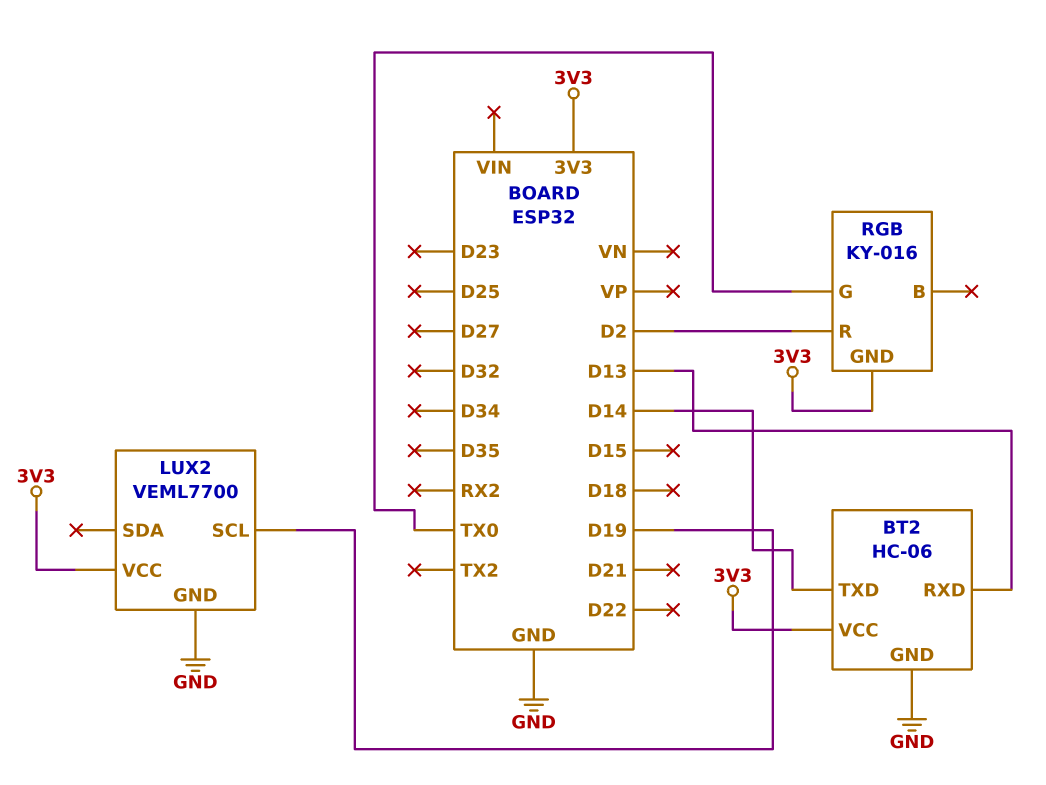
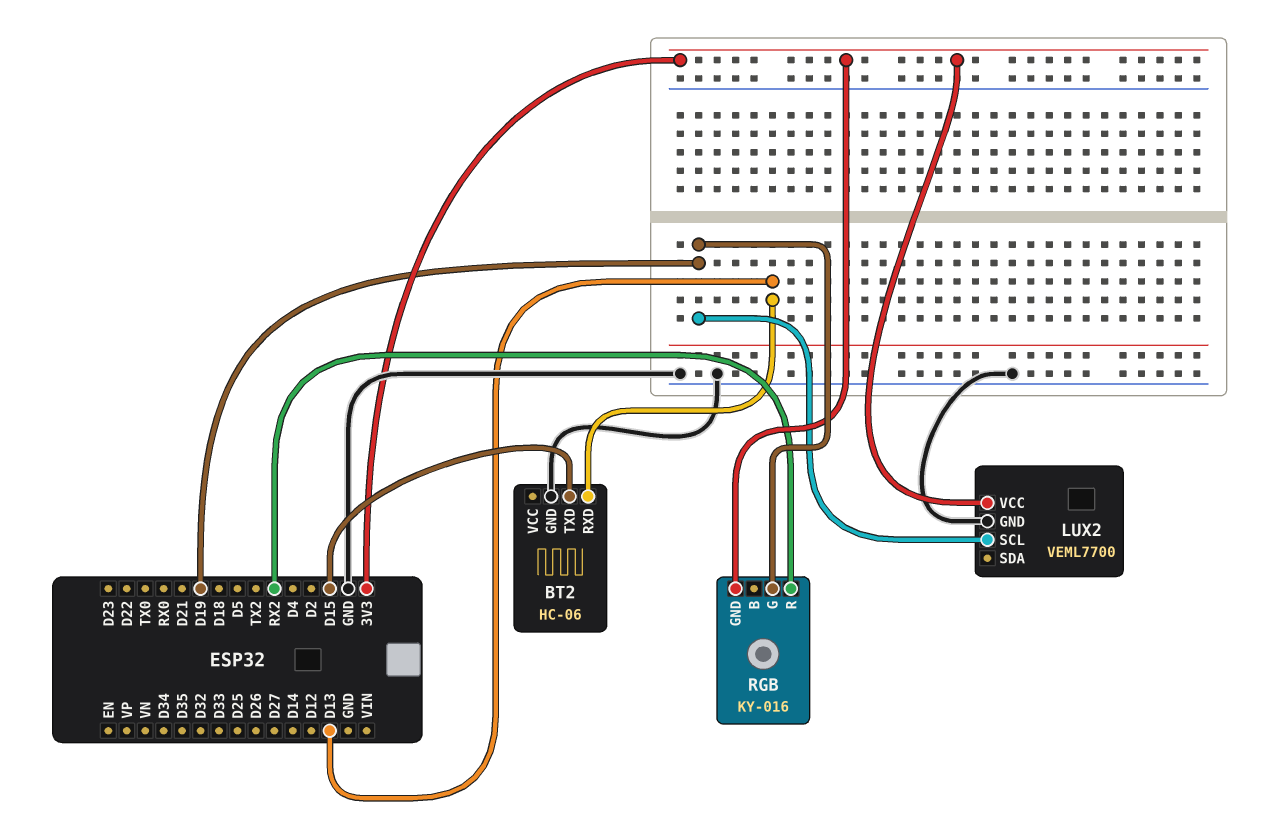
BT2 pin TXD: D14 -> D15
BT2 pin VCC: 3V3 -> none
RGB pin G: TX0 -> D19
RGB pin R: D2 -> RX2

